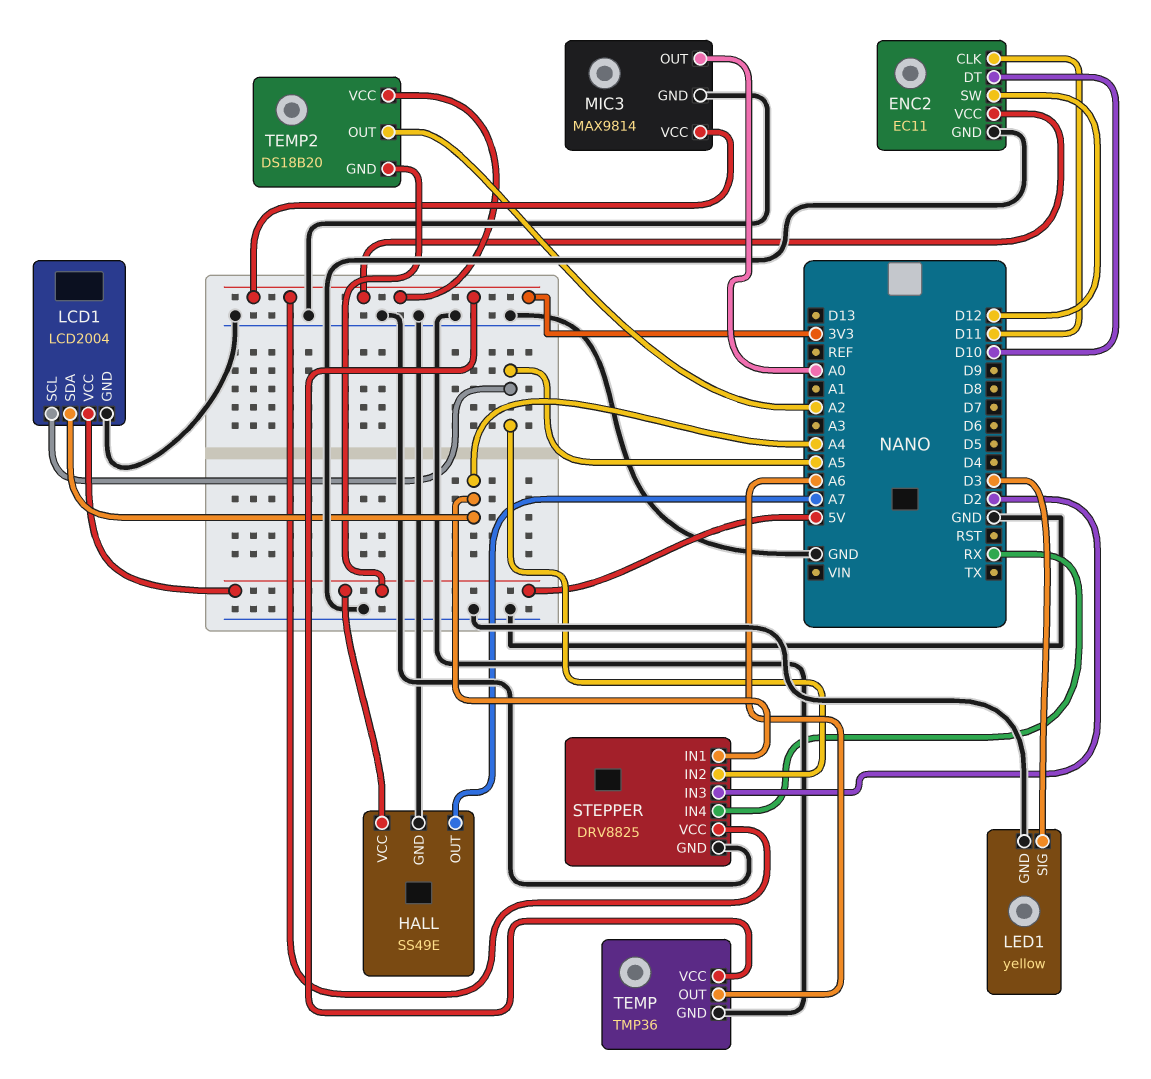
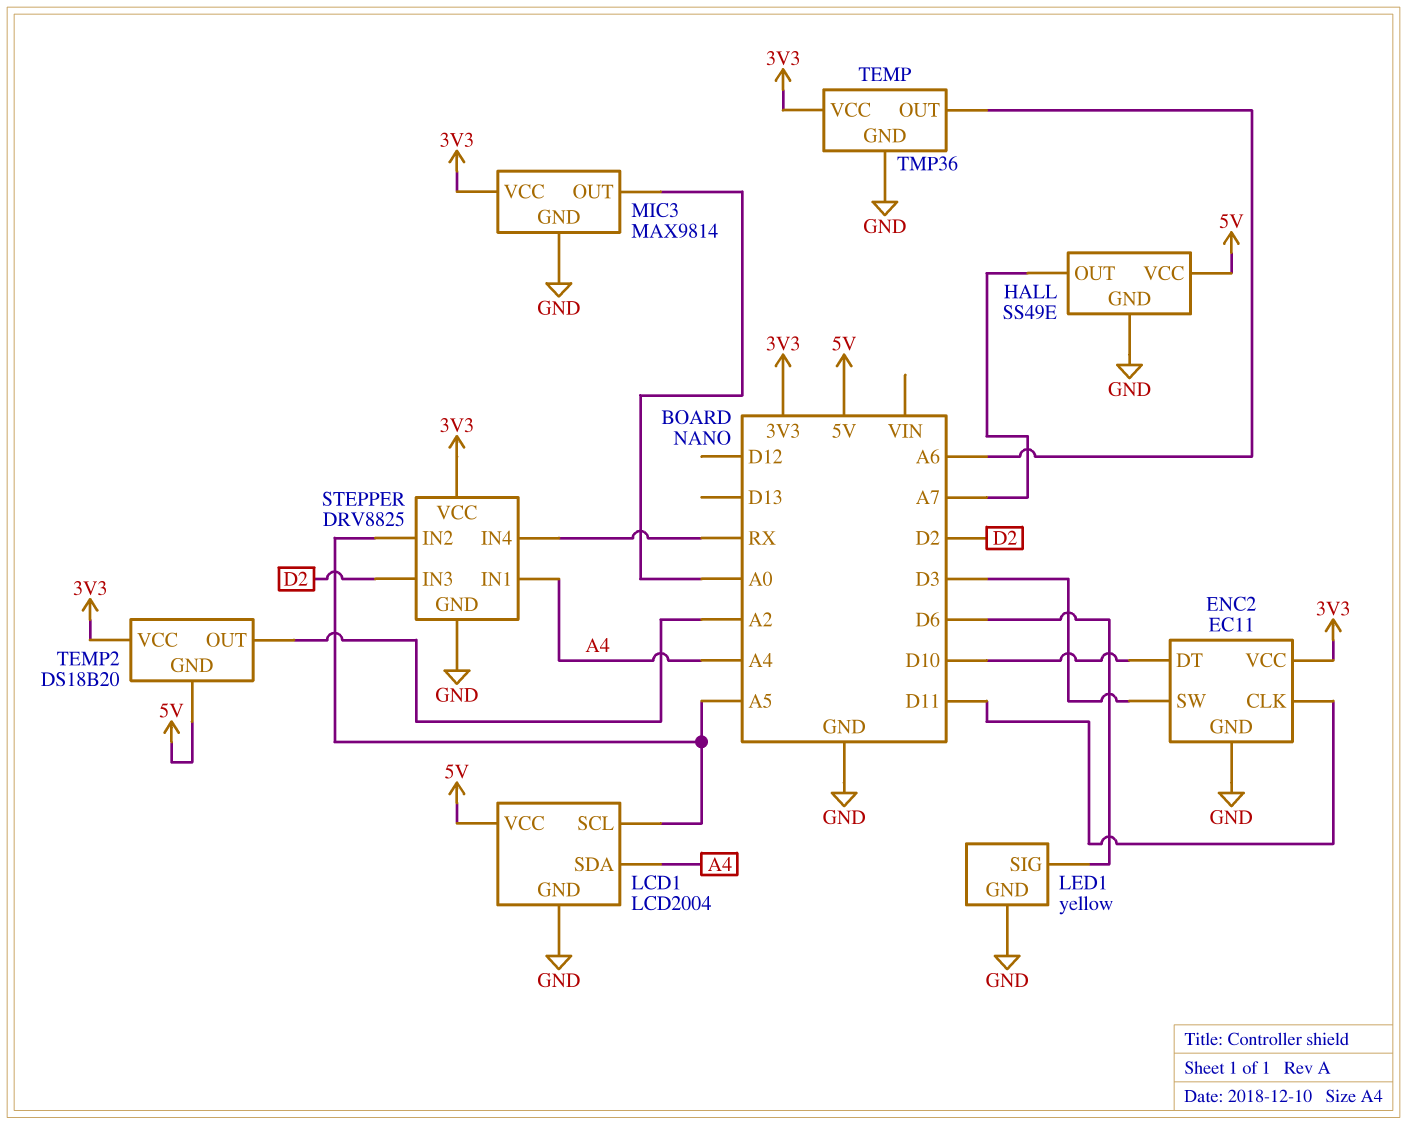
ENC2 pin SW: D12 -> D3
LED1 pin SIG: D3 -> D6

